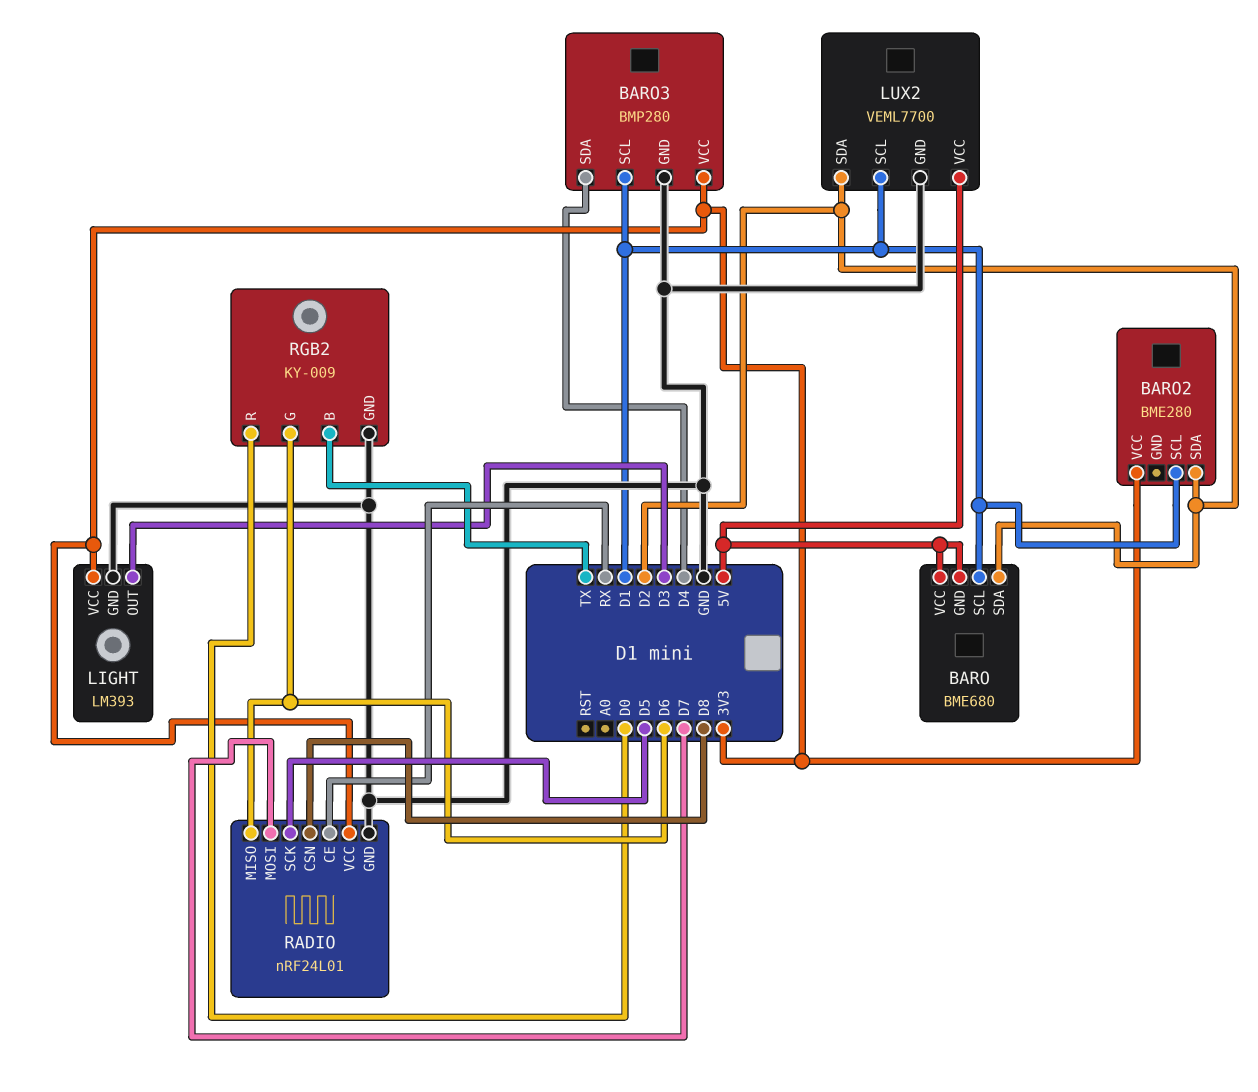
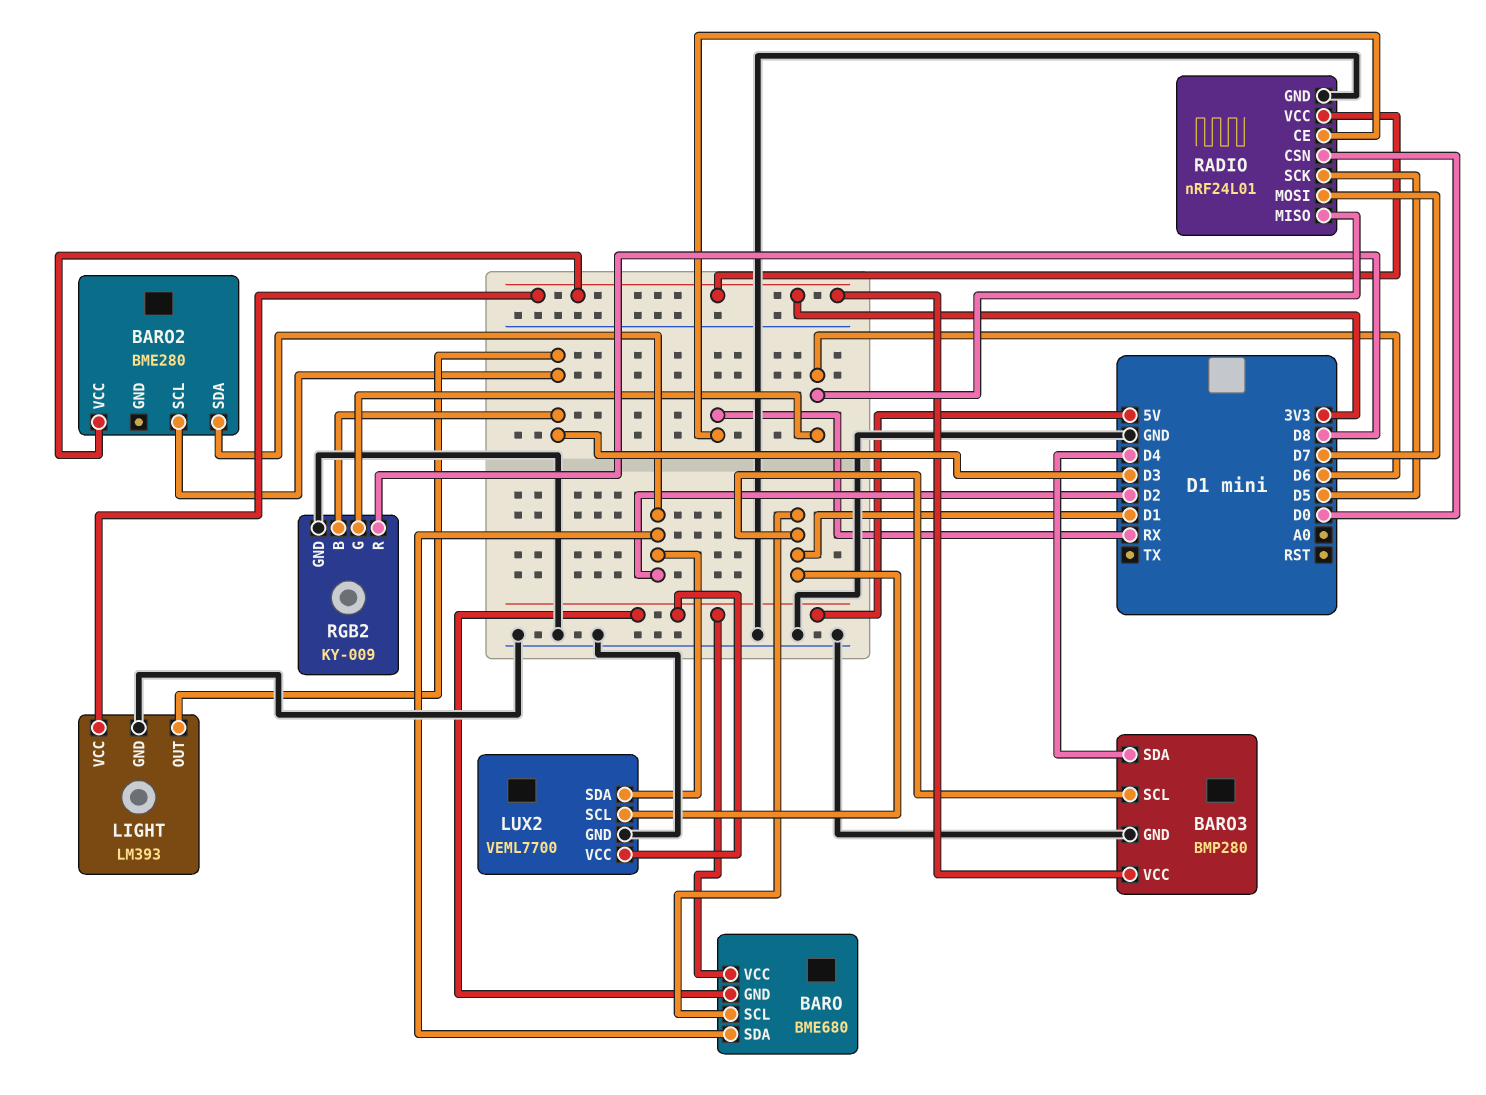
BARO2 pin SCL: D1 -> D3
RADIO pin CSN: D8 -> D0
RGB2 pin B: TX -> D3
RGB2 pin R: D0 -> D8

